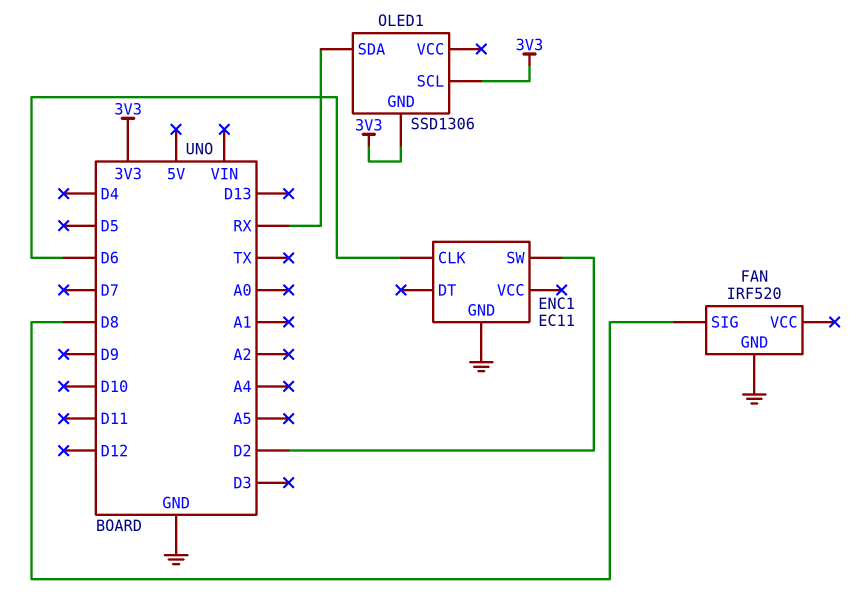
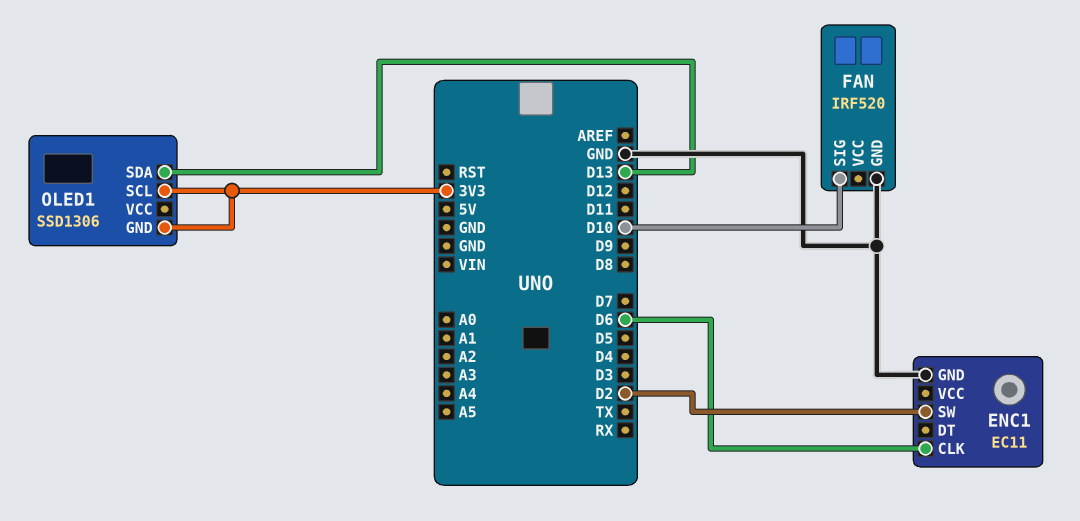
FAN pin SIG: D8 -> D10
OLED1 pin SDA: RX -> D13

